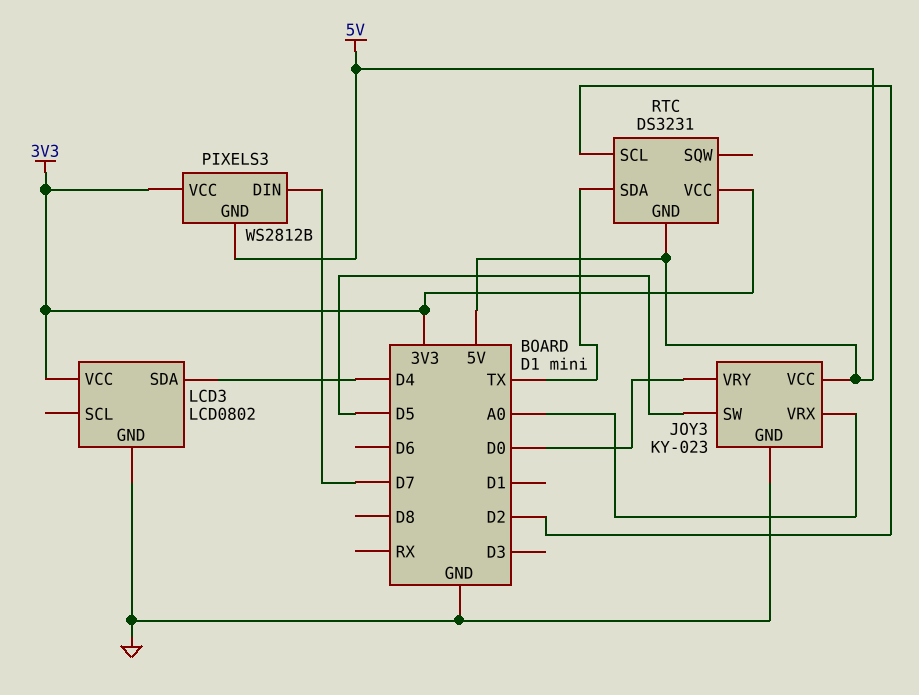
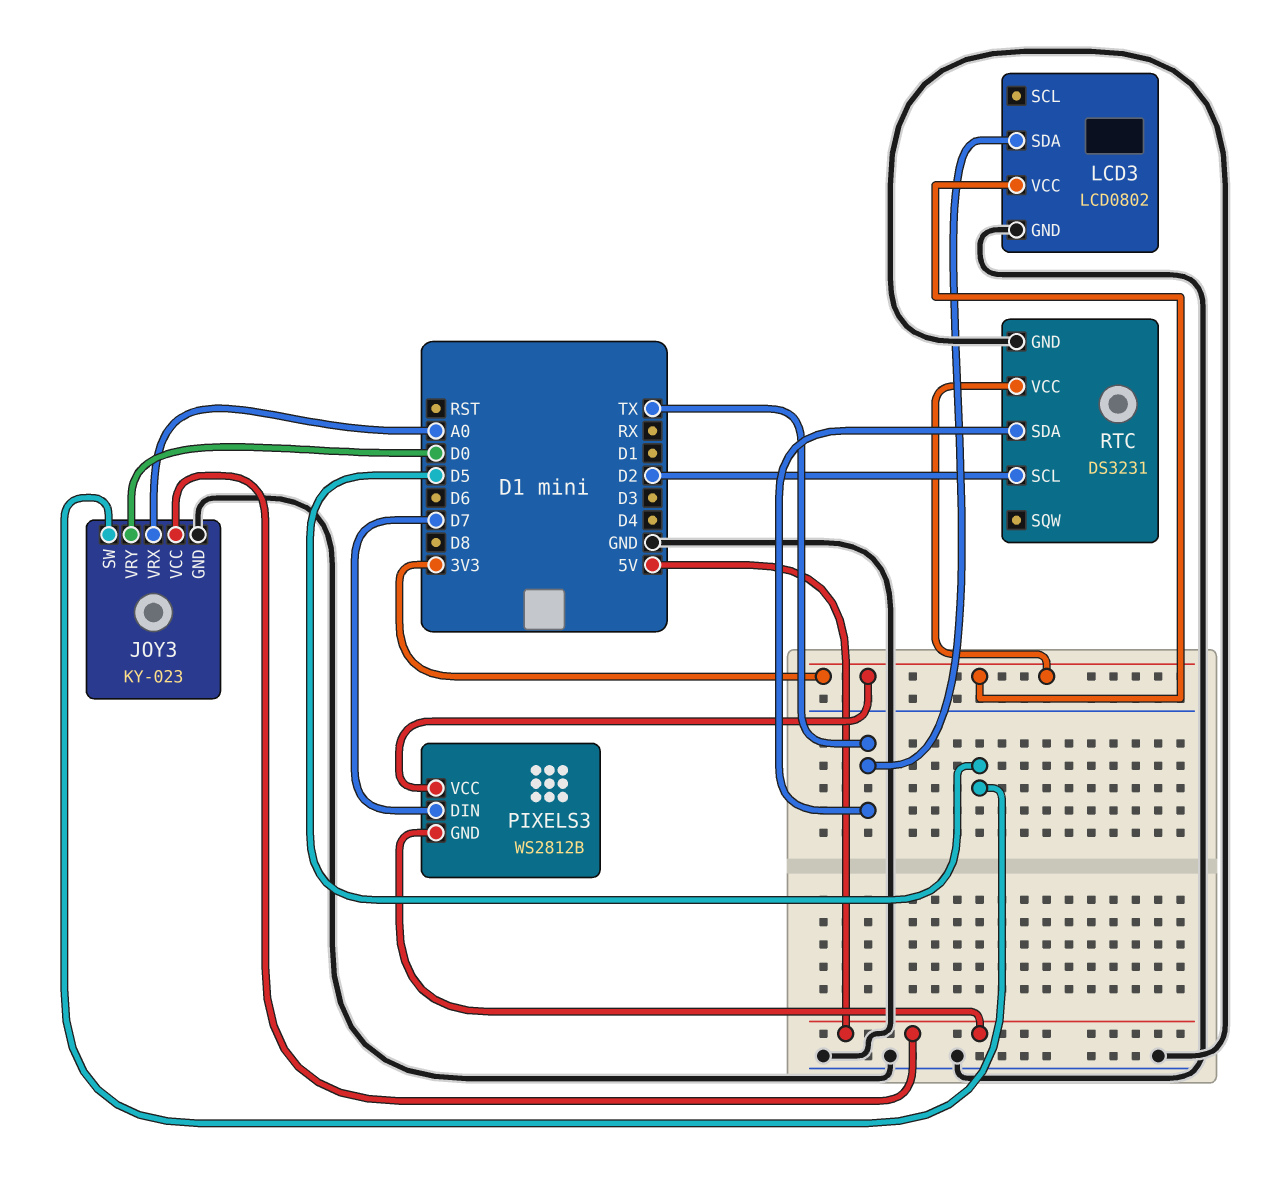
LCD3 pin SDA: D4 -> TX
RTC pin GND: 5V -> GND

